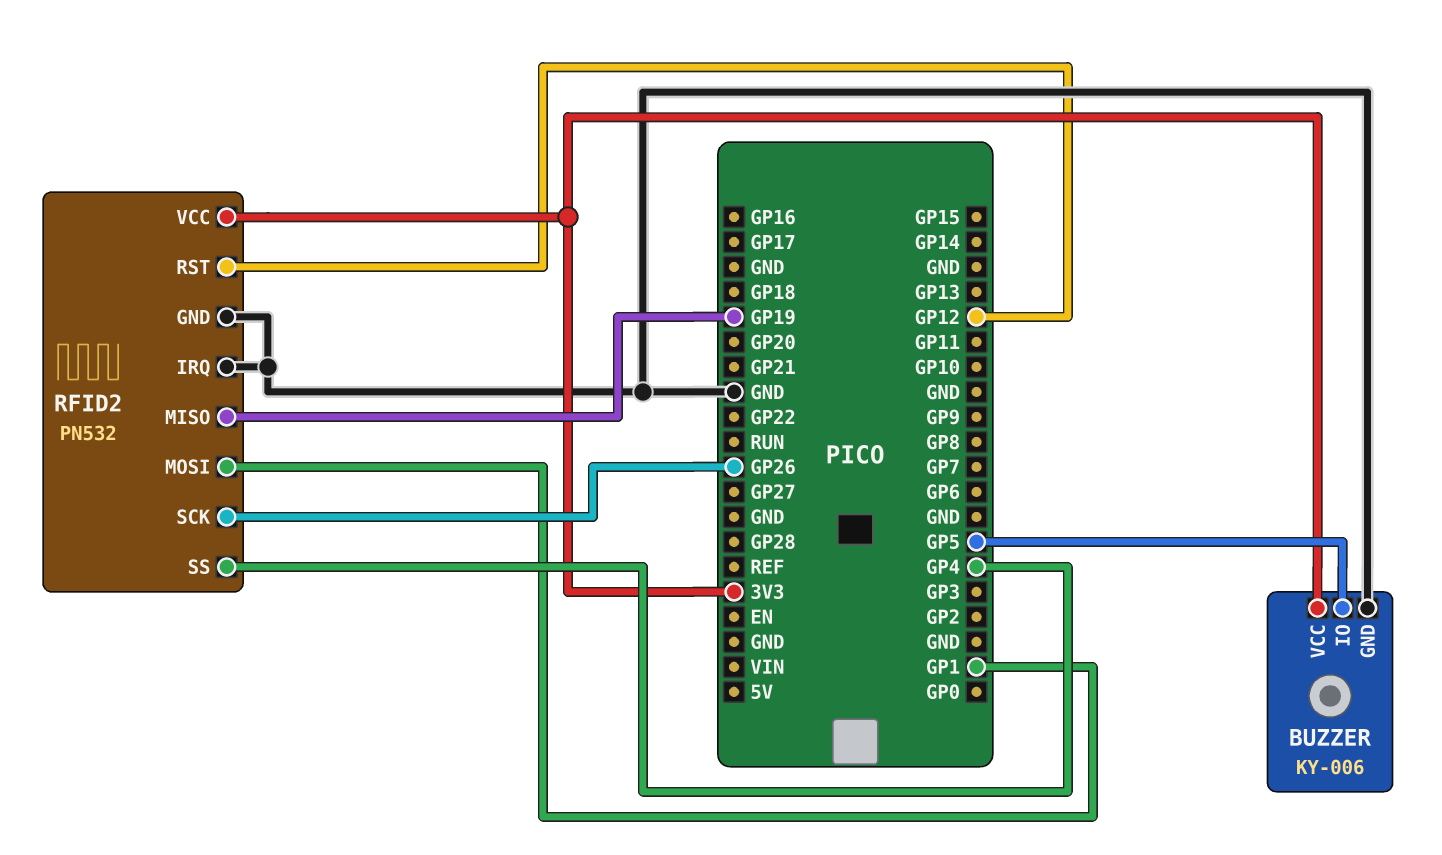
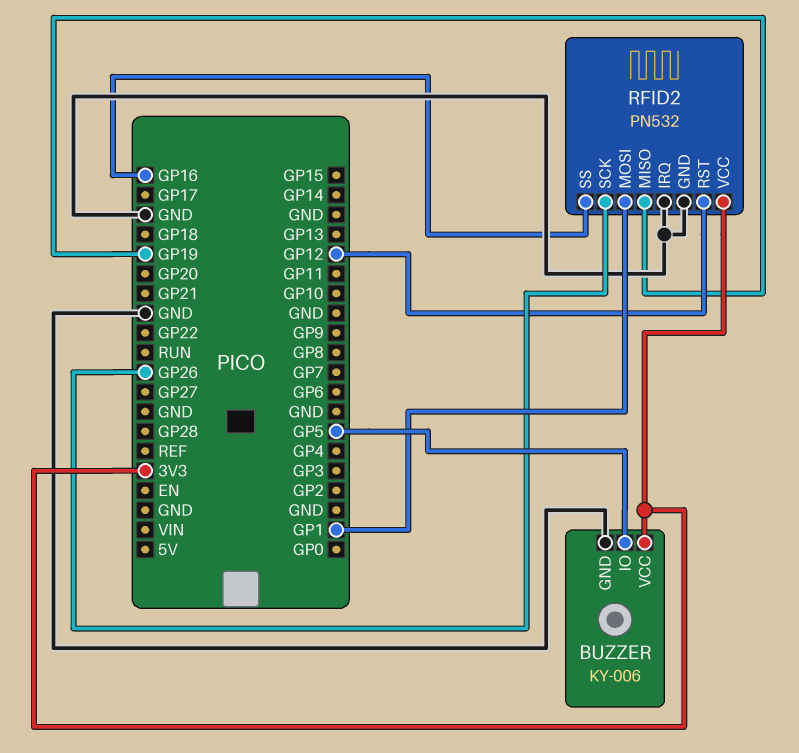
RFID2 pin SS: GP4 -> GP16

